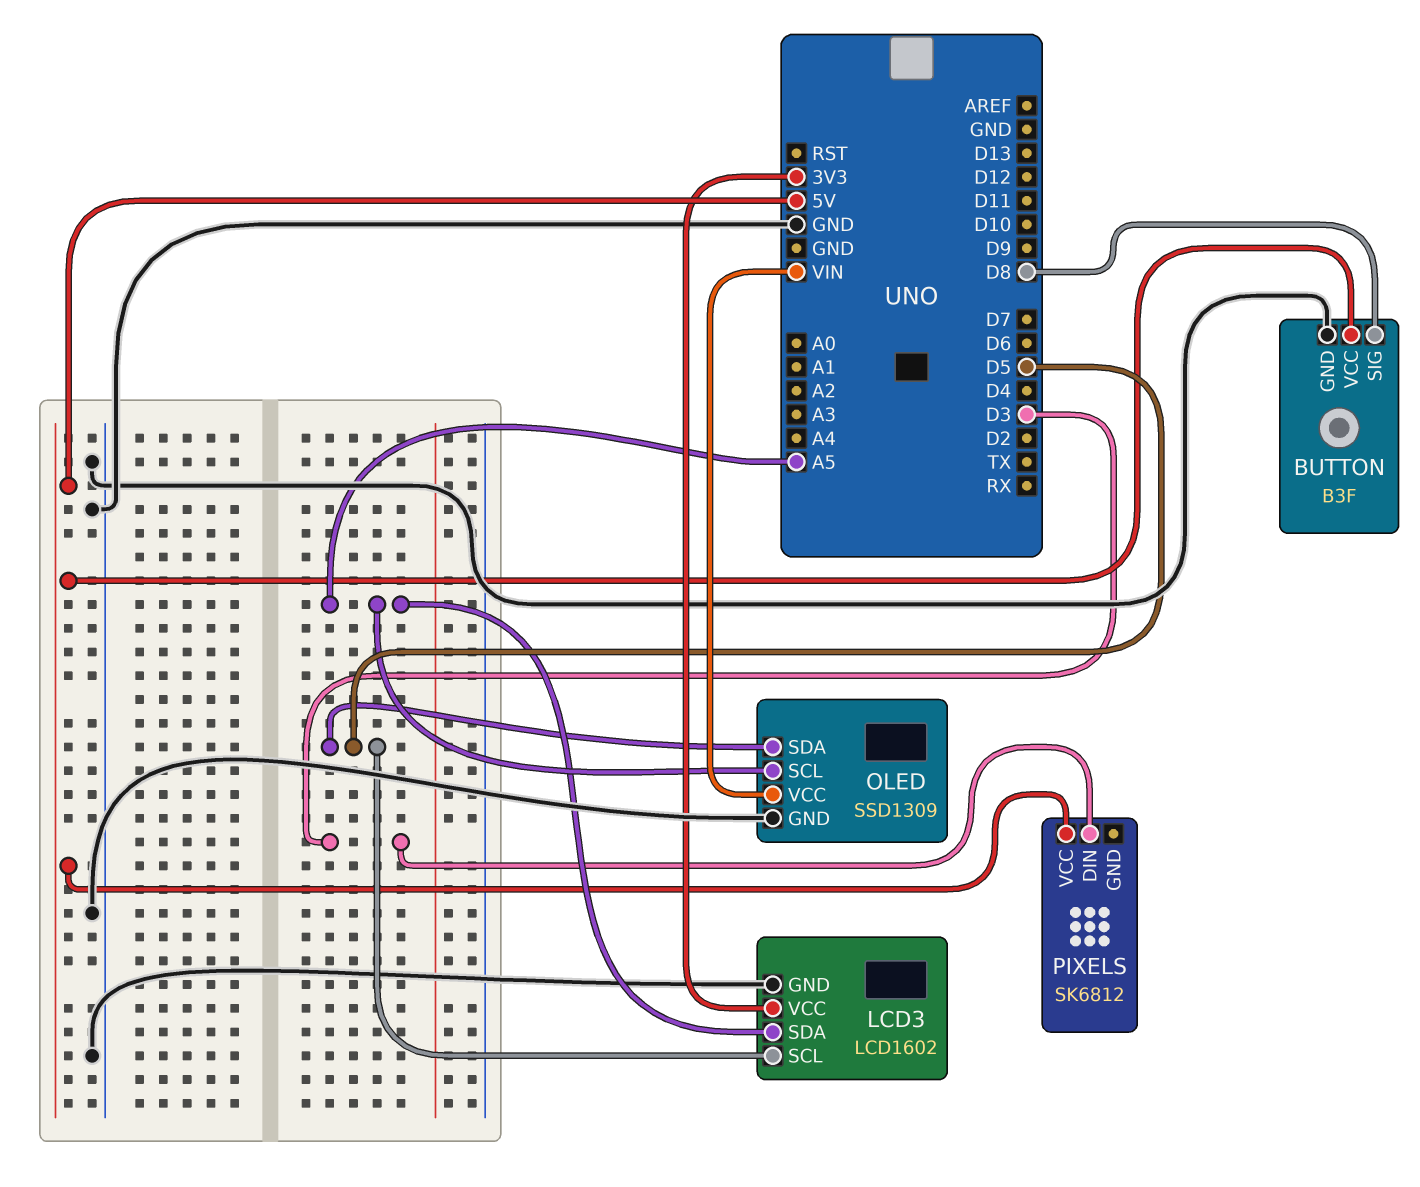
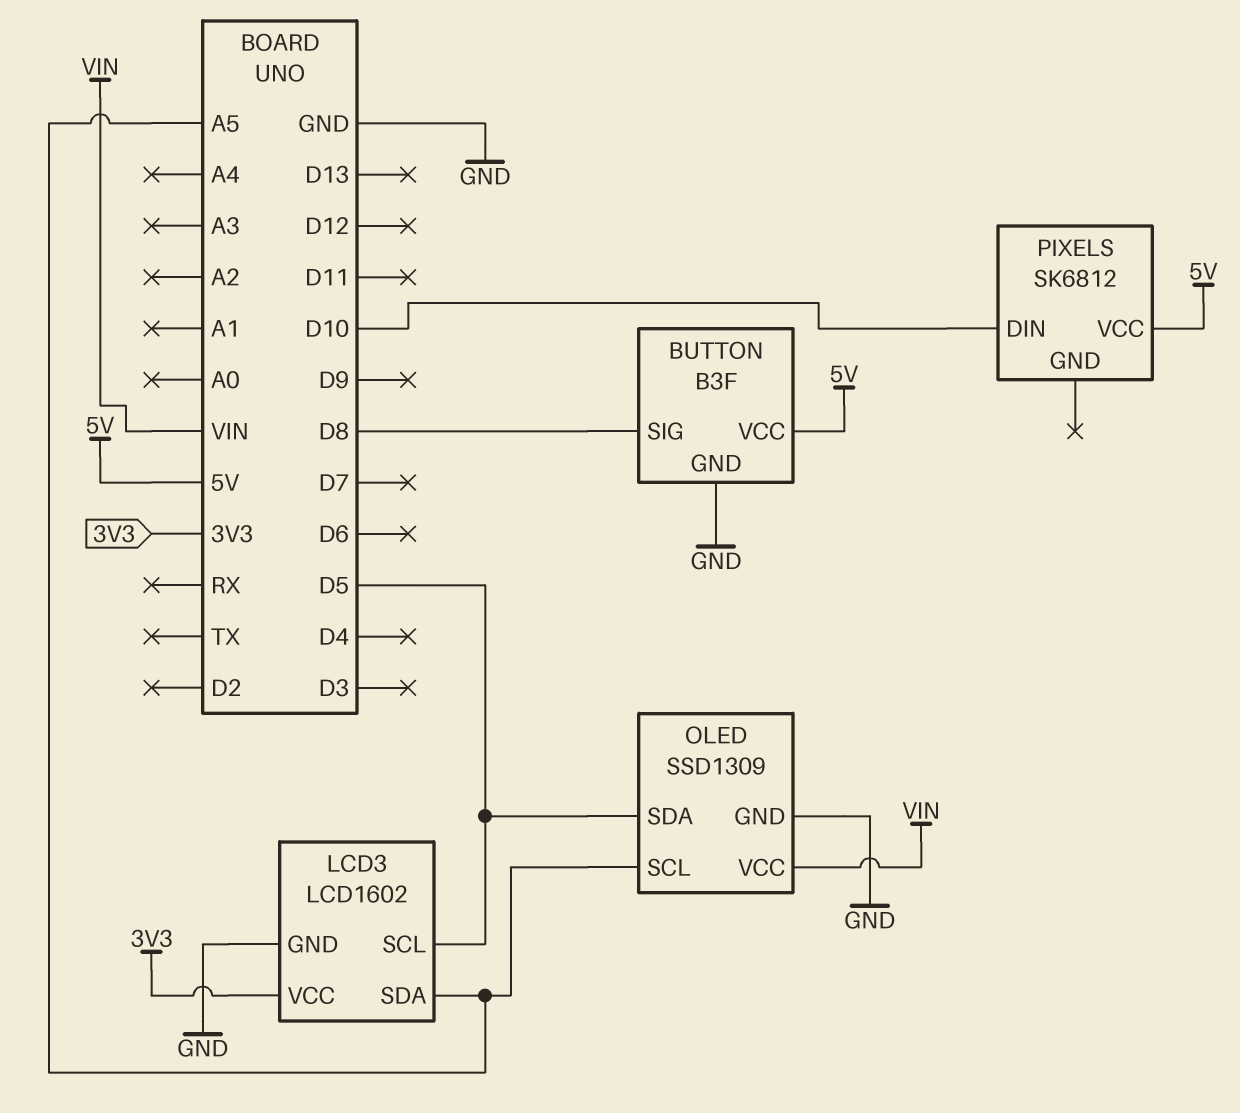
PIXELS pin DIN: D3 -> D10

